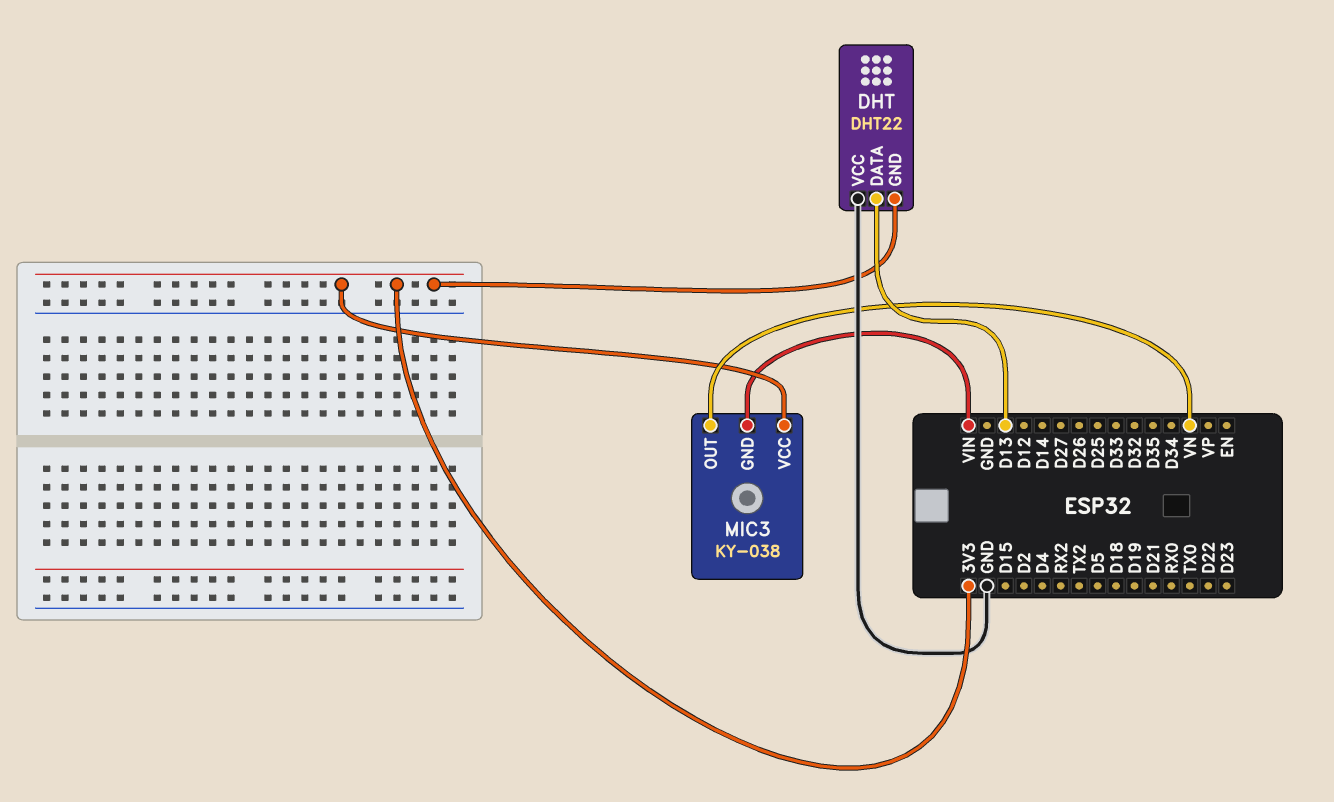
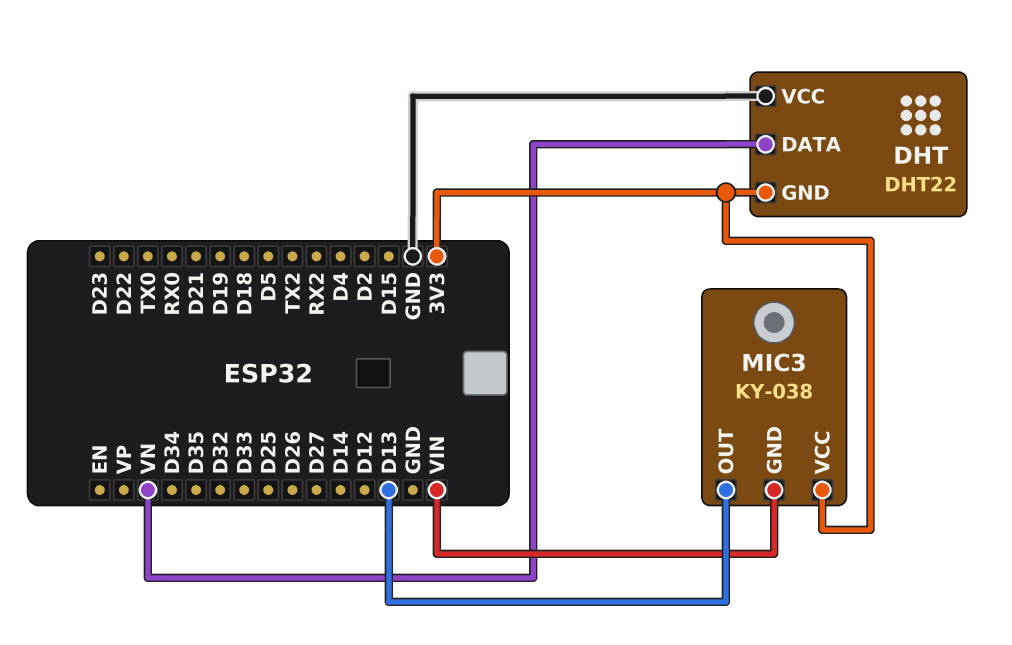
DHT pin DATA: D13 -> VN
MIC3 pin OUT: VN -> D13

